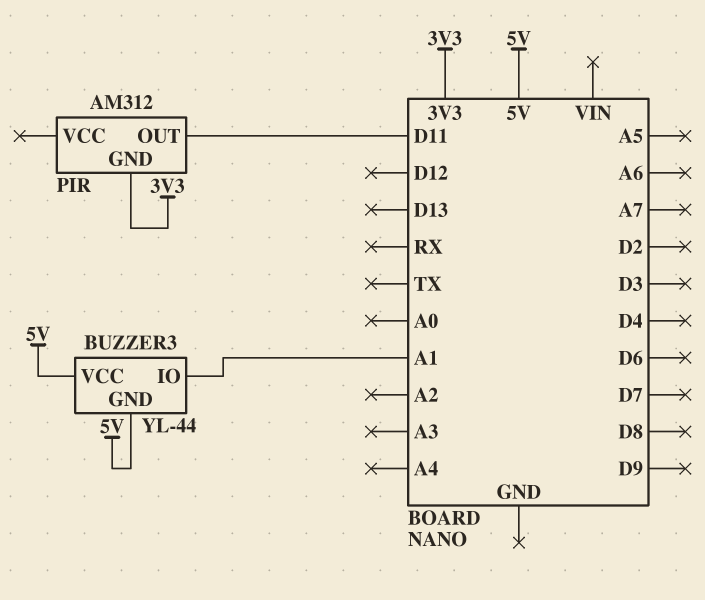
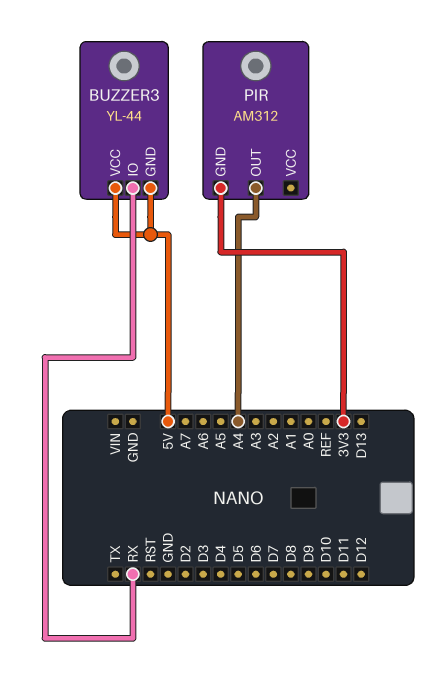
BUZZER3 pin IO: A1 -> RX
PIR pin OUT: D11 -> A4

